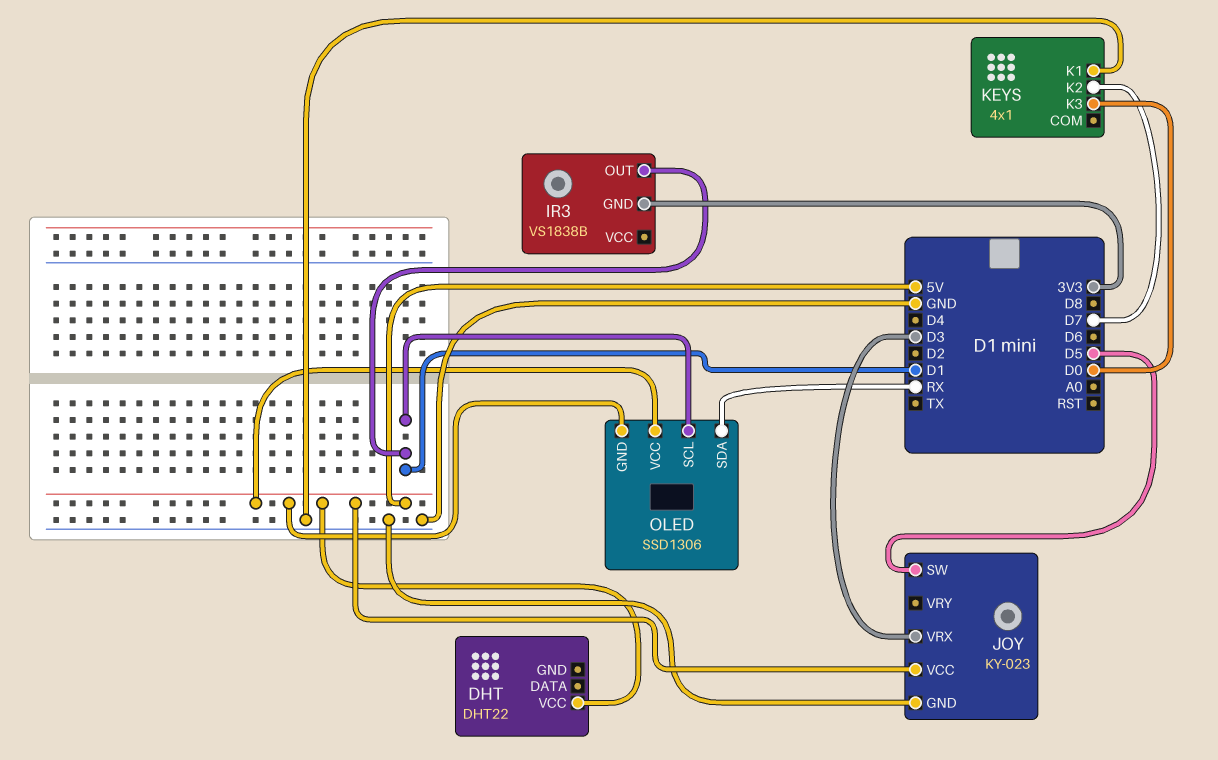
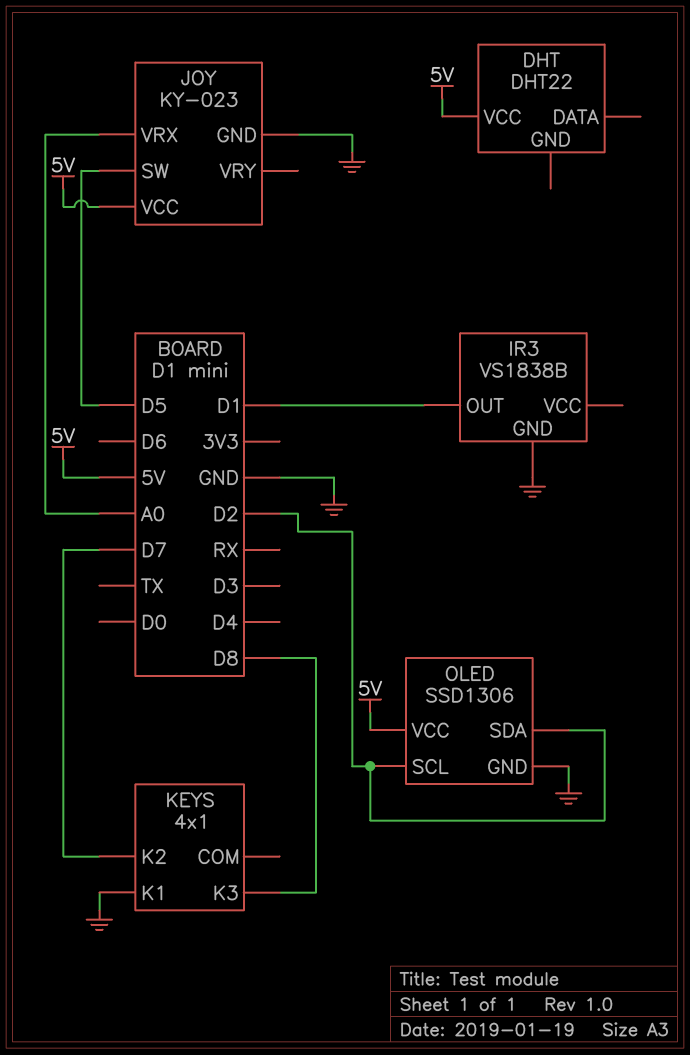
IR3 pin GND: 3V3 -> GND
JOY pin VRX: D3 -> A0
KEYS pin K3: D0 -> D8
OLED pin GND: 5V -> GND
OLED pin SCL: D1 -> D2
OLED pin SDA: RX -> D2

